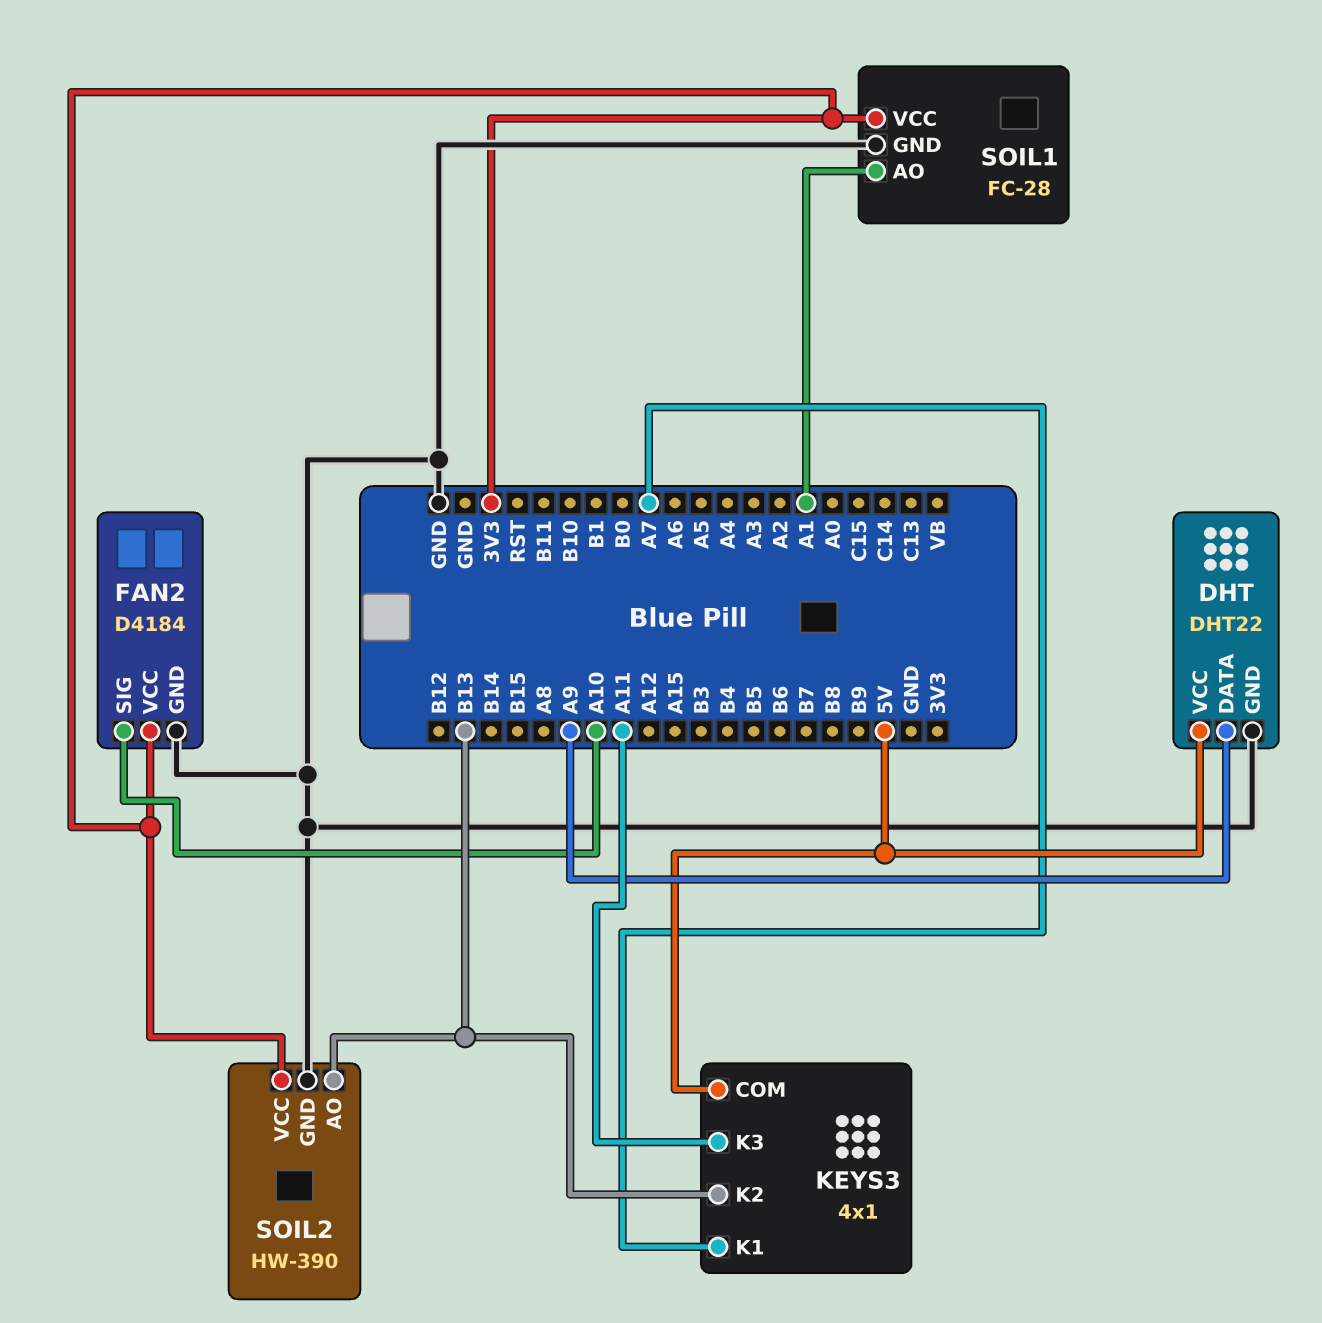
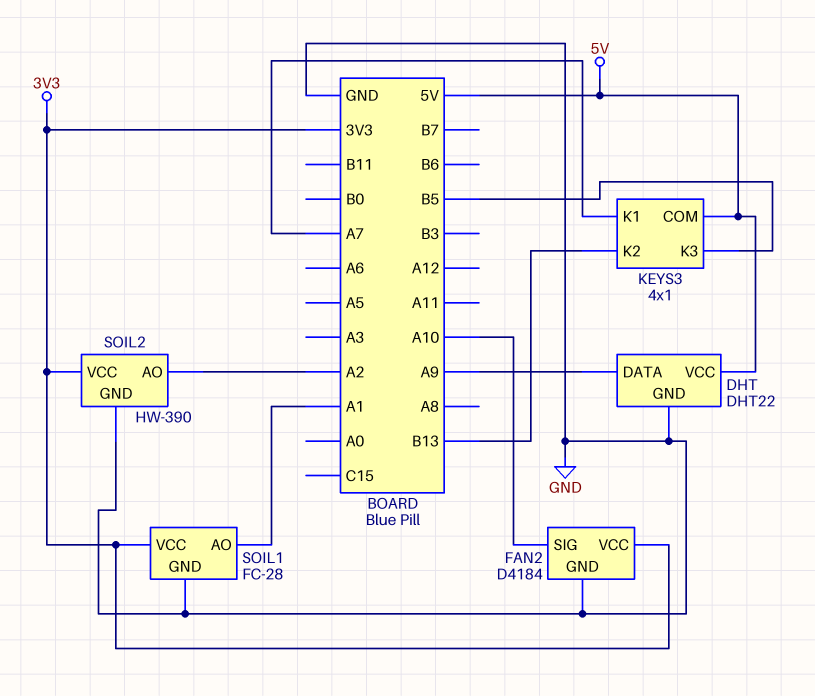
KEYS3 pin K3: A11 -> B5
SOIL2 pin AO: B13 -> A2

